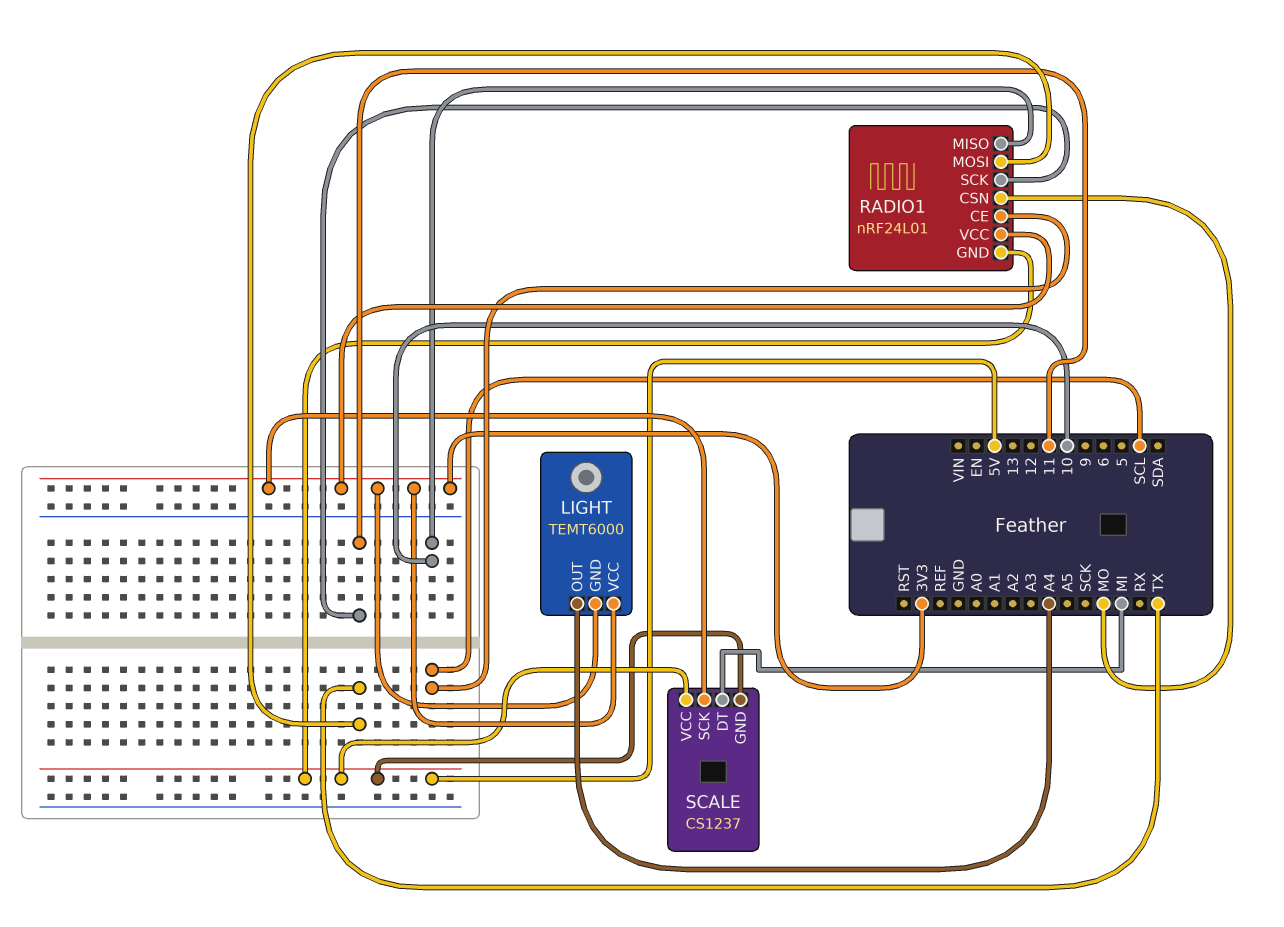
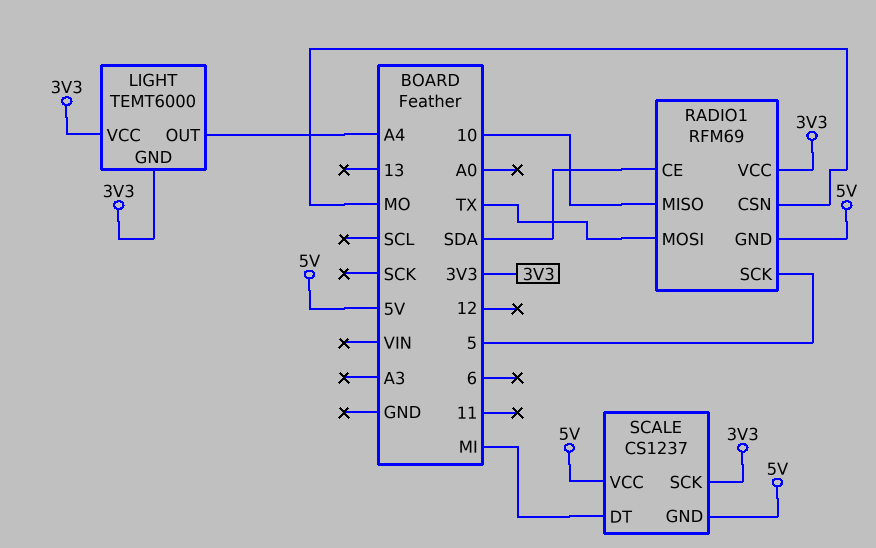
RADIO1: nRF24L01 -> RFM69
RADIO1 pin CE: SCL -> SDA
RADIO1 pin SCK: 11 -> 5

